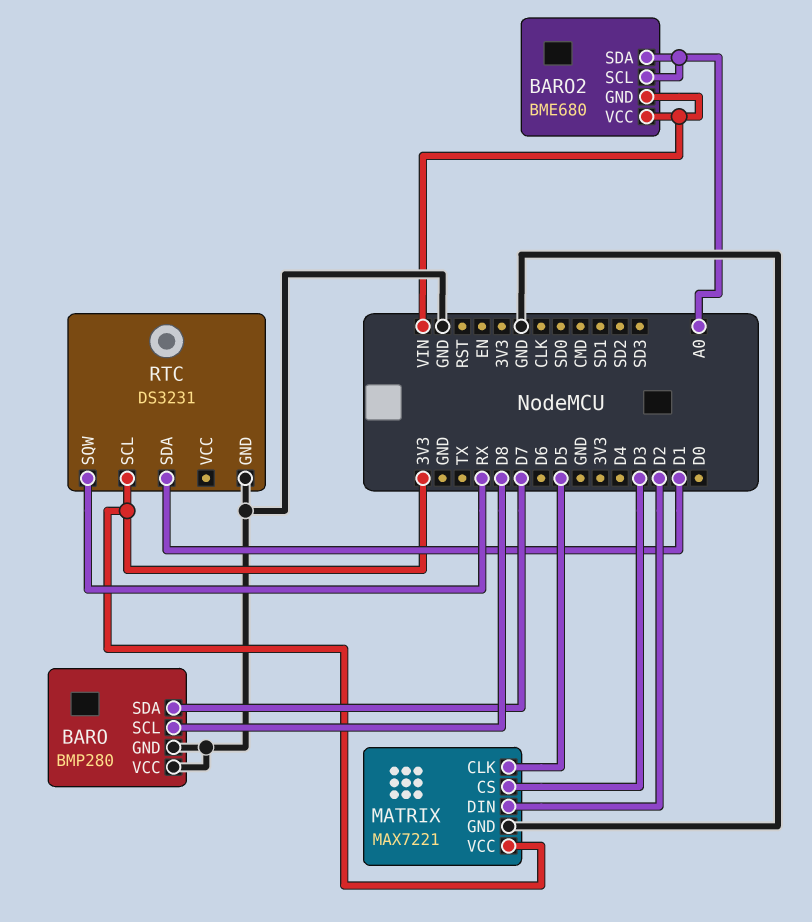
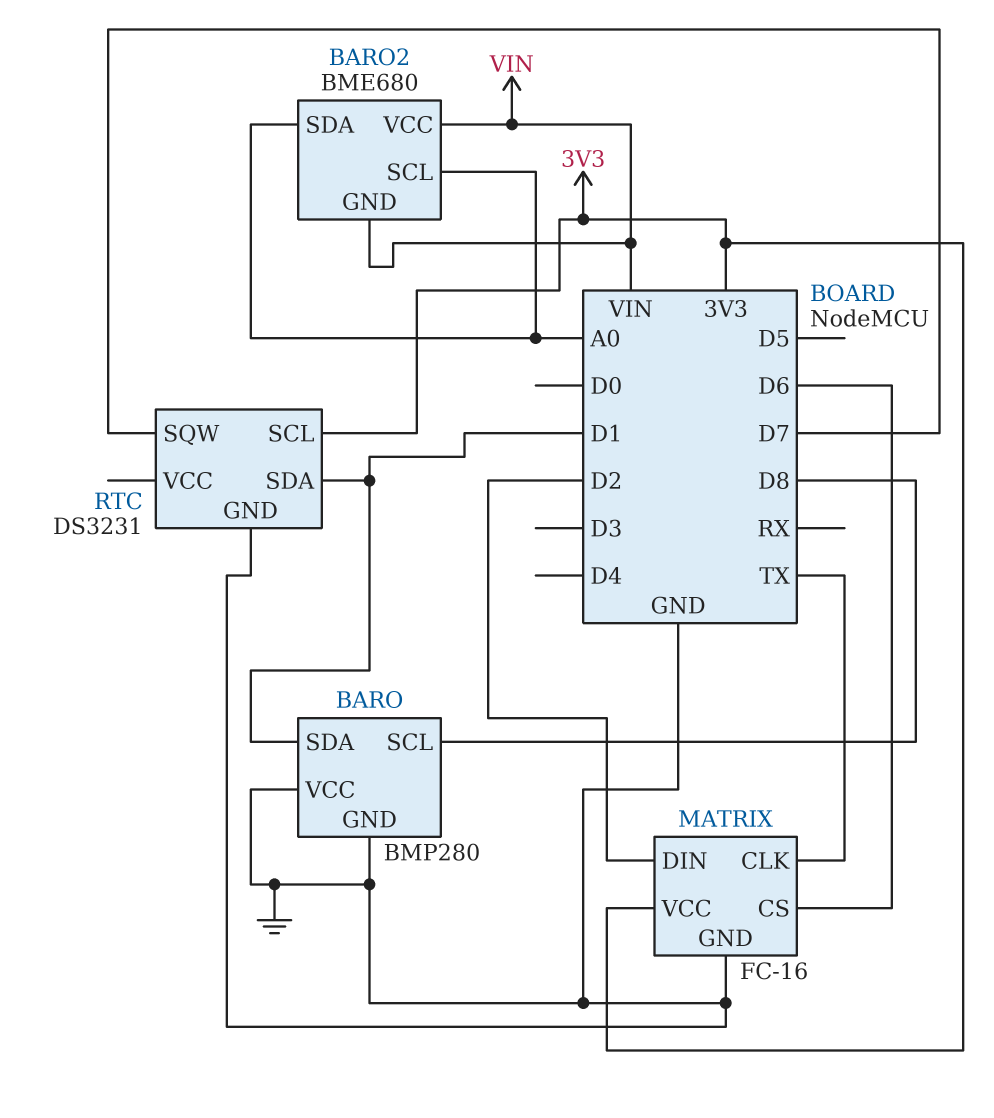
BARO pin SDA: D7 -> D1
MATRIX: MAX7221 -> FC-16
MATRIX pin CLK: D5 -> TX
MATRIX pin CS: D3 -> D6
RTC pin SQW: RX -> D7

